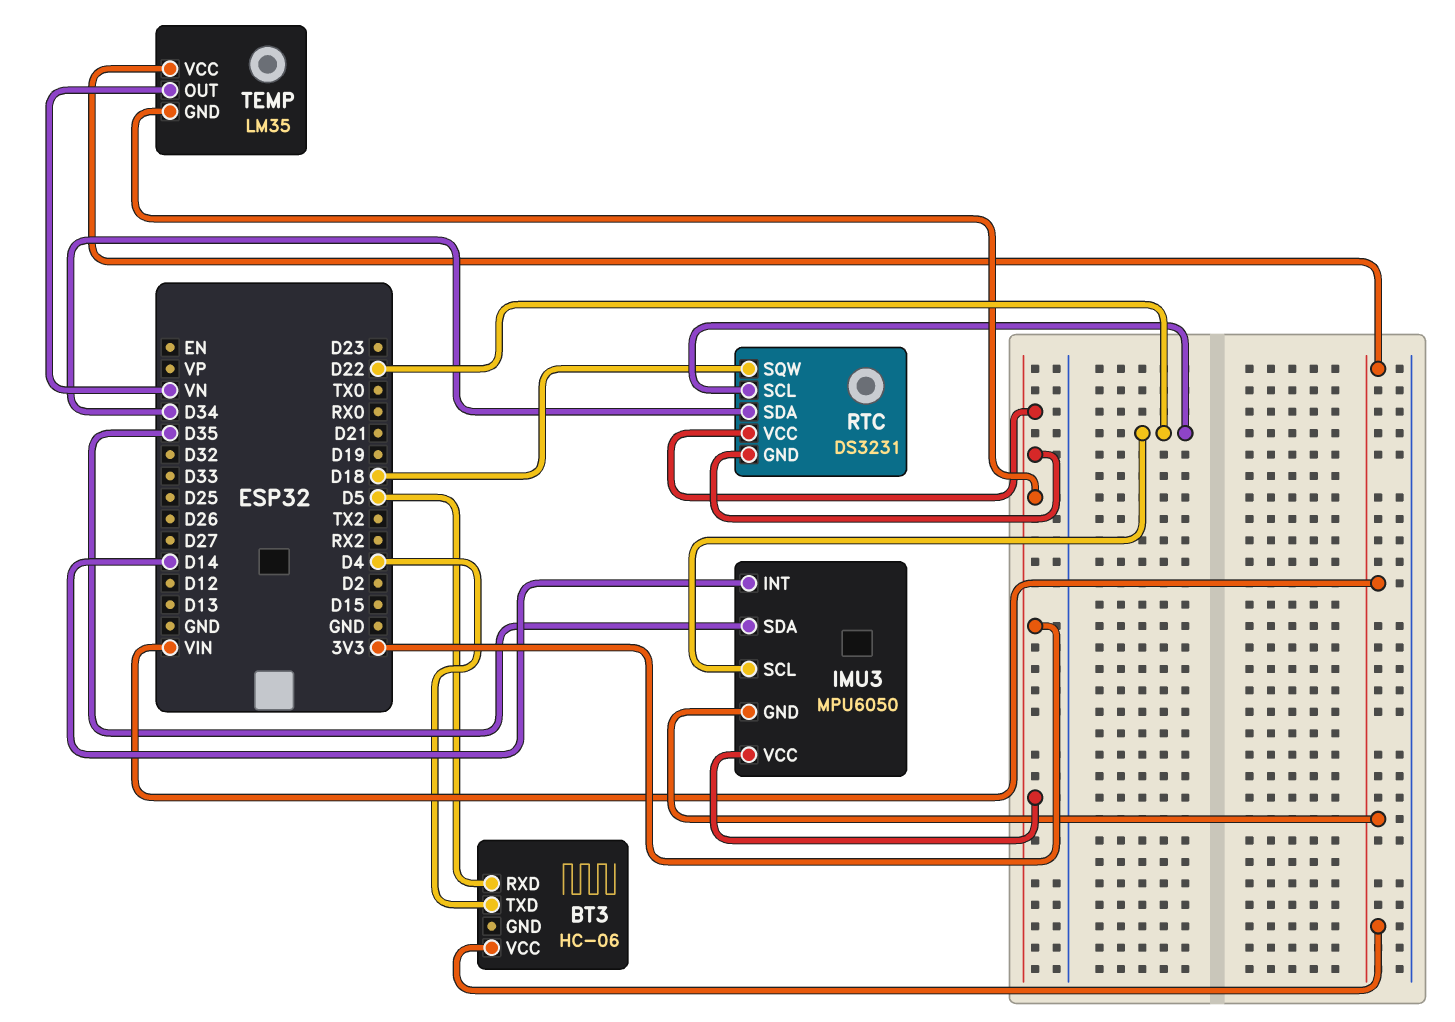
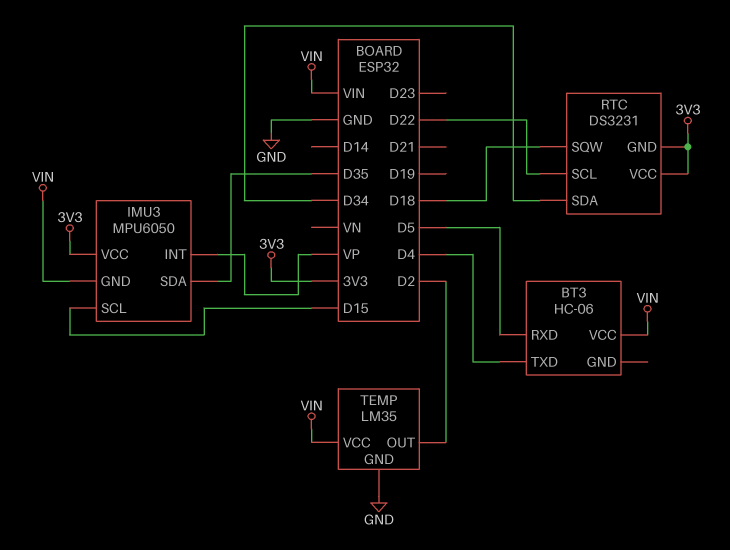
IMU3 pin INT: D14 -> VP
IMU3 pin SCL: D22 -> D15
TEMP pin GND: 3V3 -> GND
TEMP pin OUT: VN -> D2

